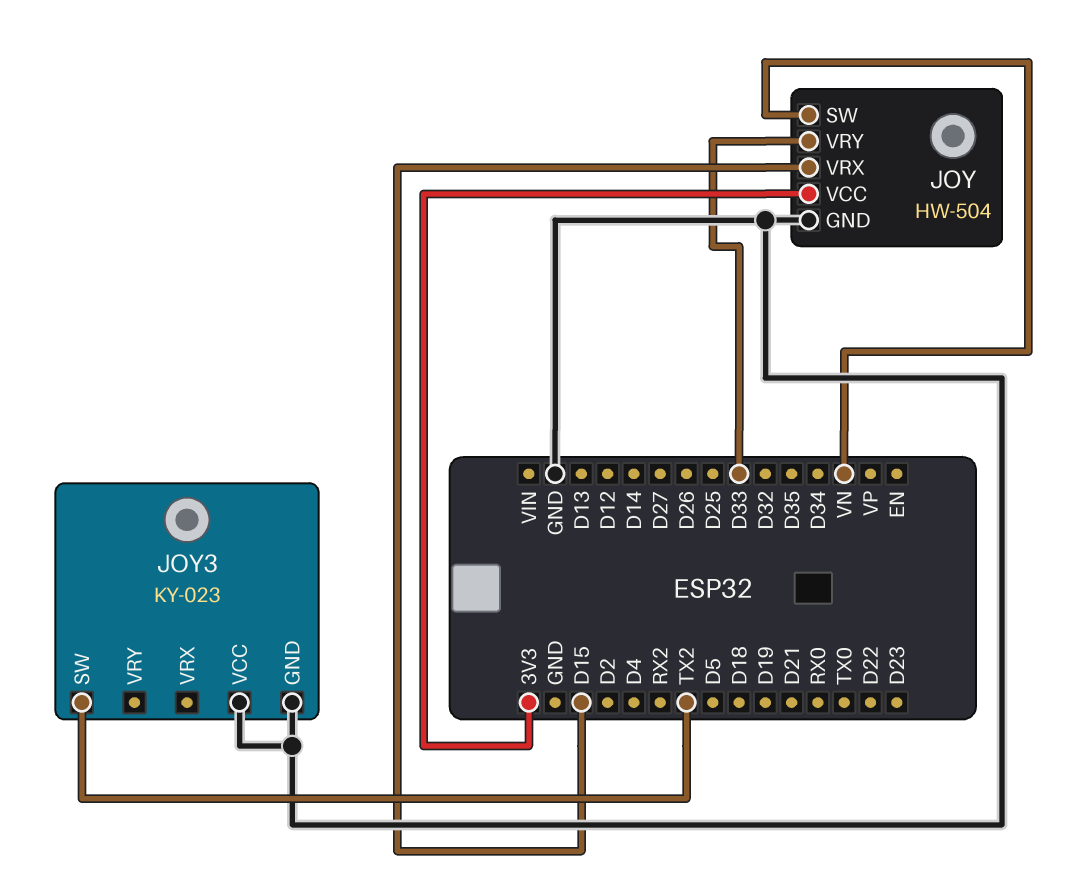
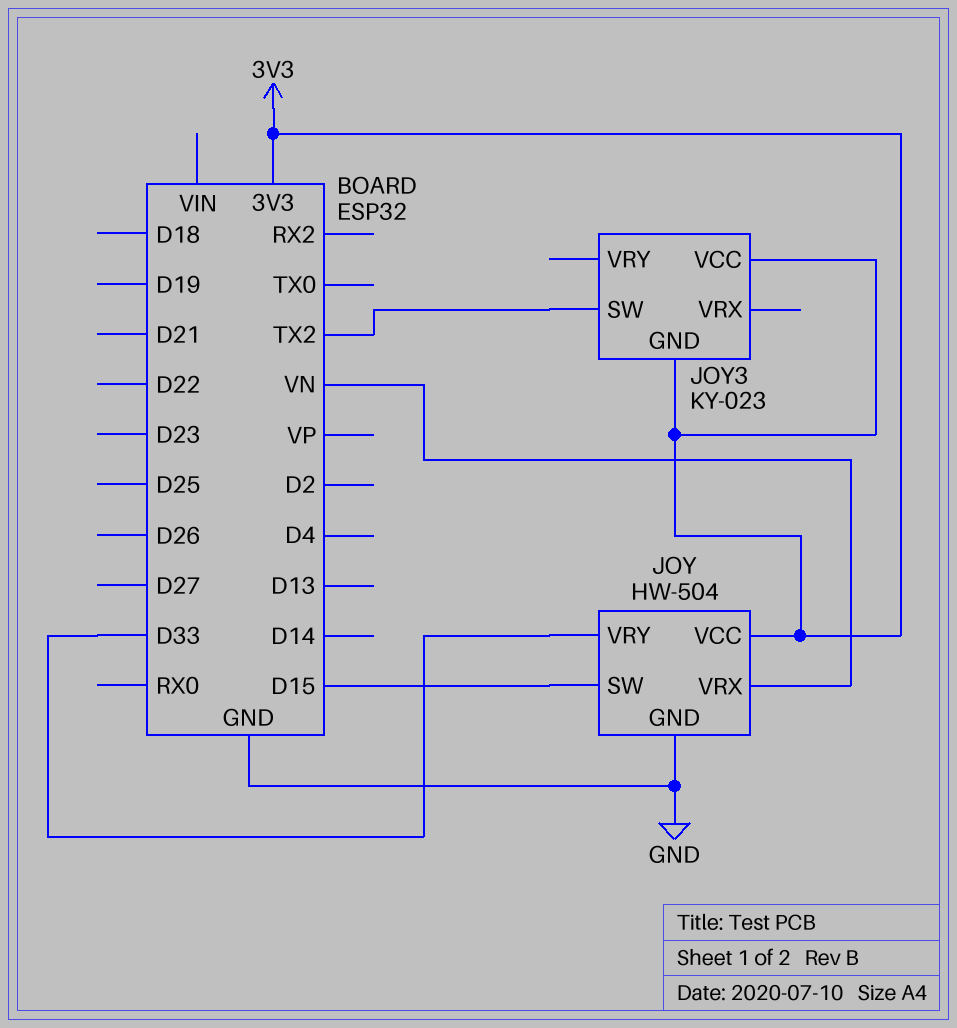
JOY pin SW: VN -> D15
JOY pin VRX: D15 -> VN
JOY3 pin GND: GND -> 3V3
JOY3 pin VCC: GND -> 3V3

